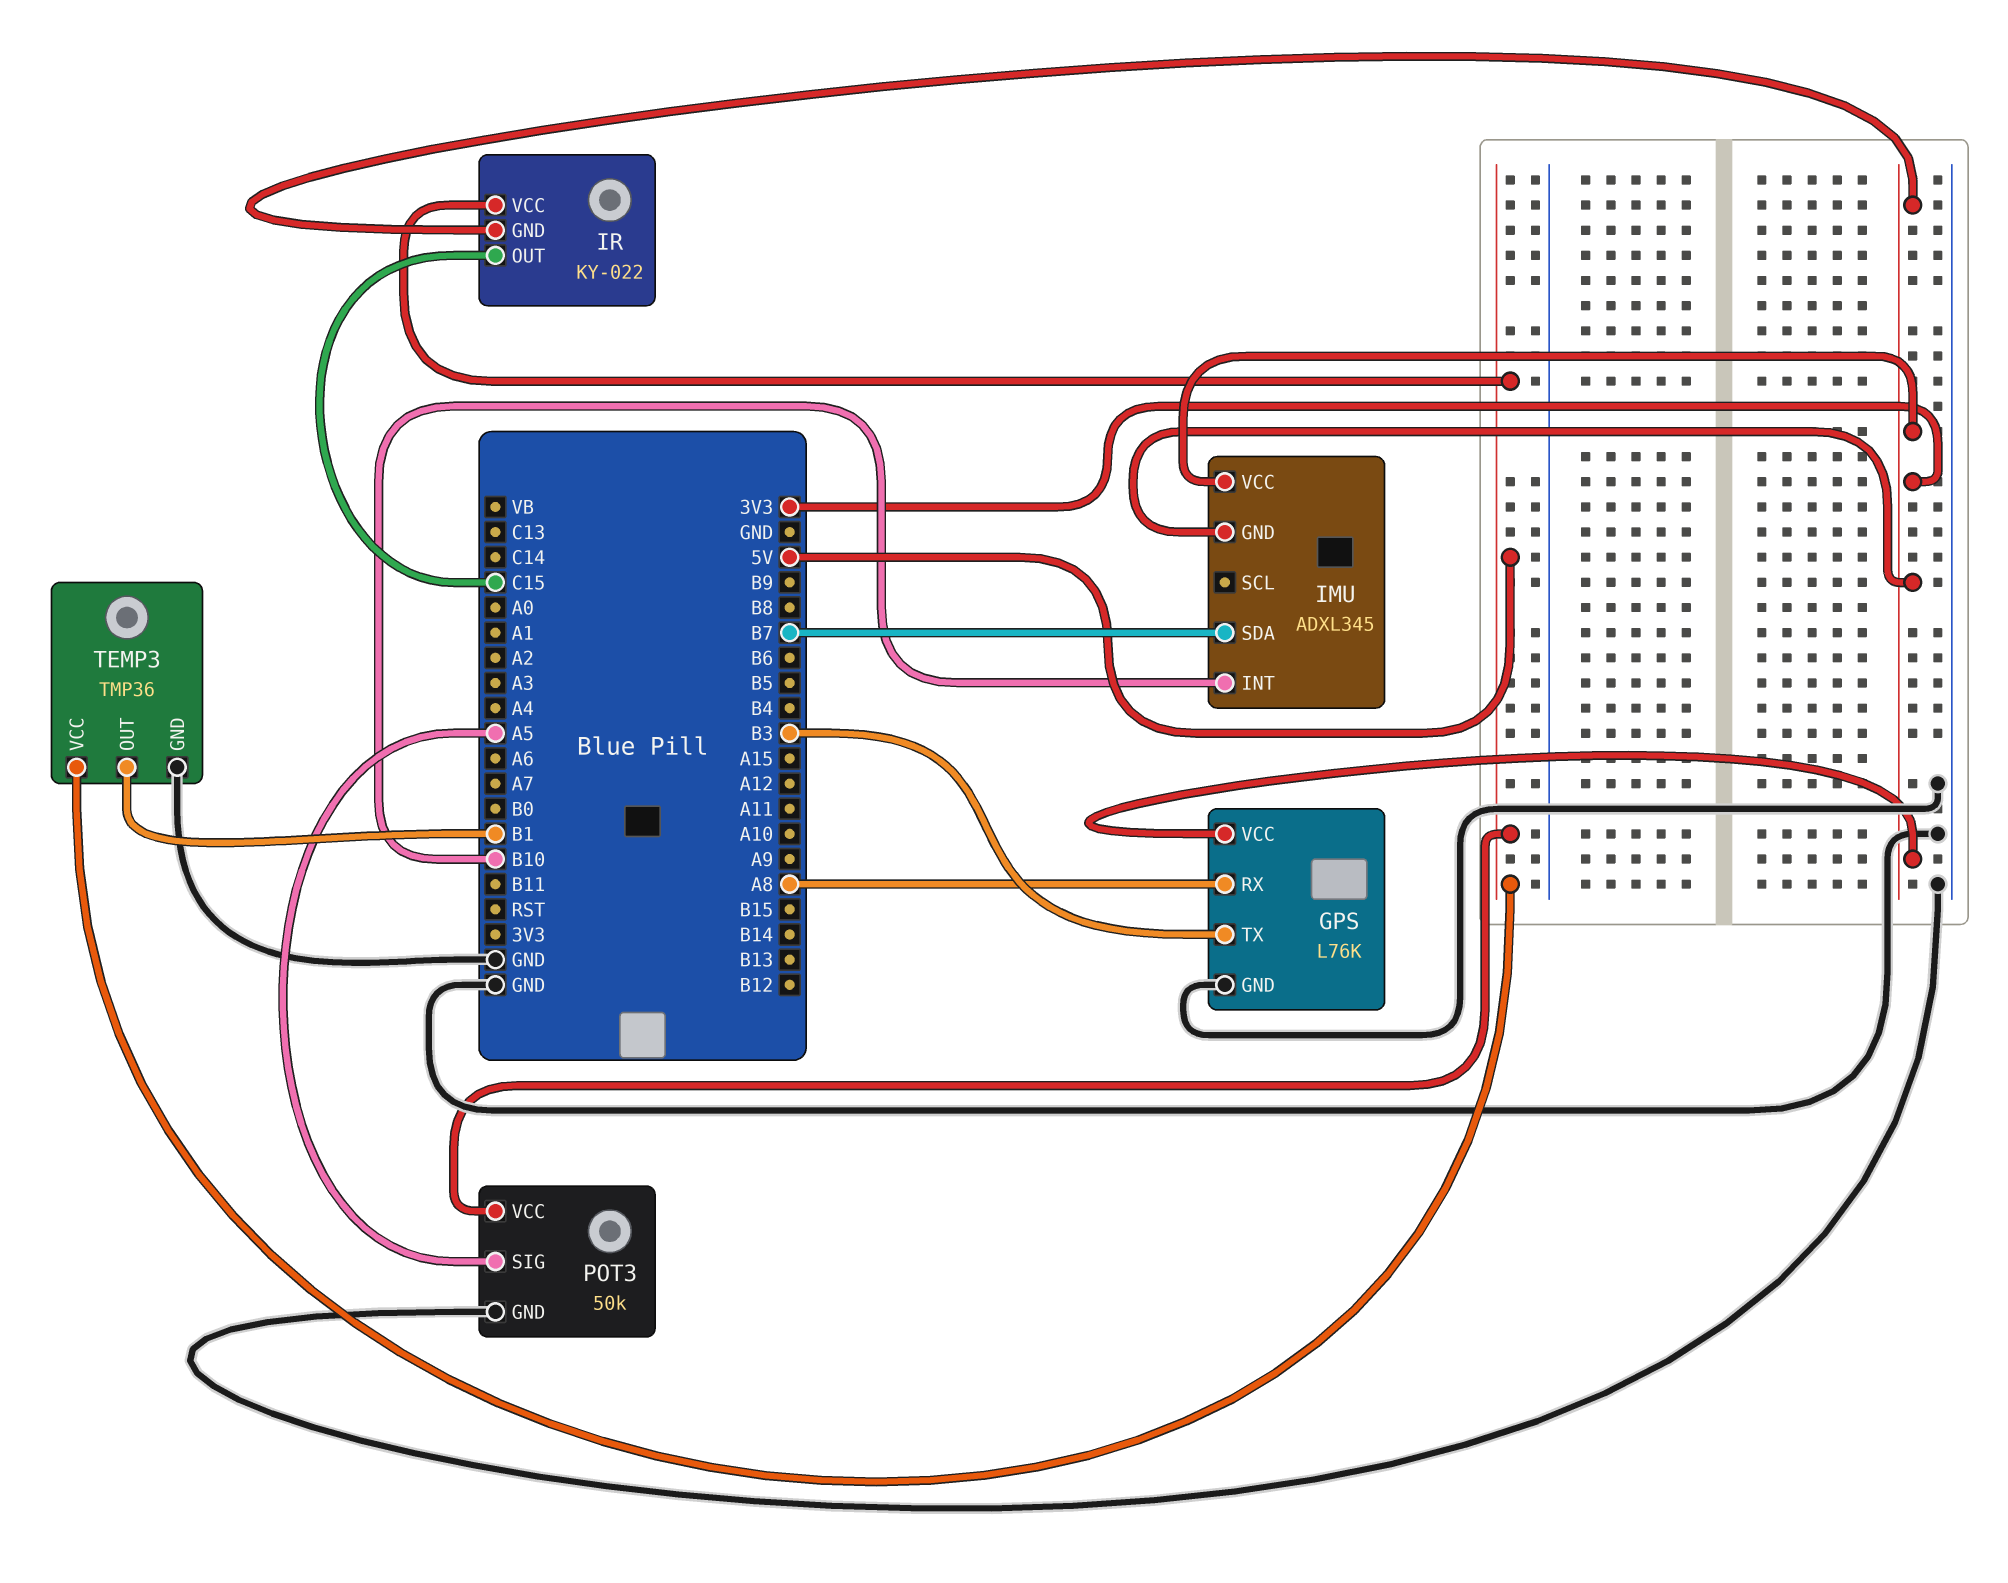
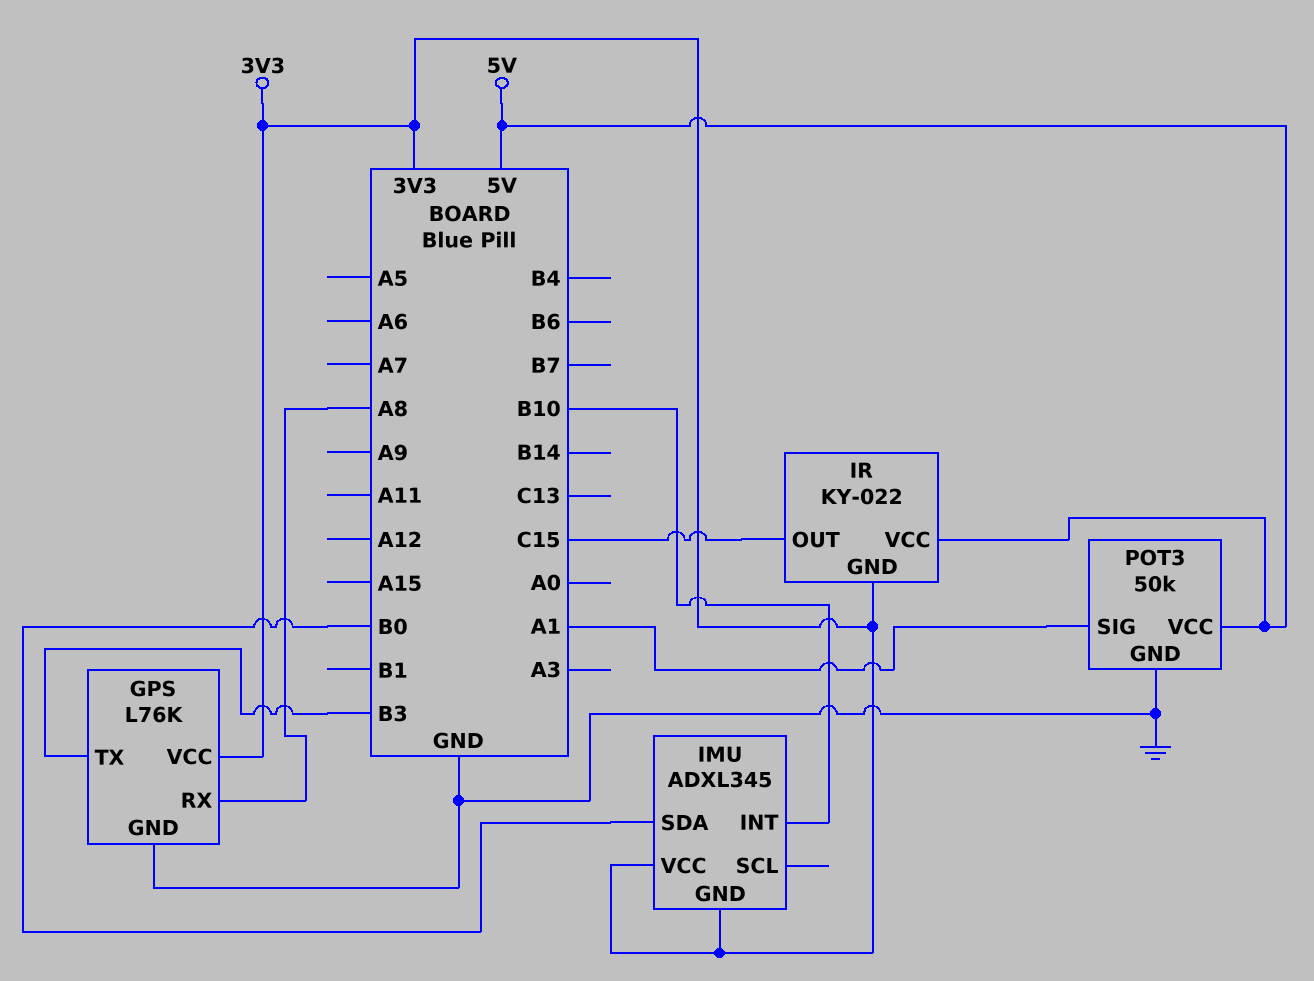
IMU pin SDA: B7 -> B0
POT3 pin SIG: A5 -> A1
TEMP3: TMP36 -> none
TEMP3 pin GND: GND -> none
TEMP3 pin OUT: B1 -> none
TEMP3 pin VCC: 5V -> none

